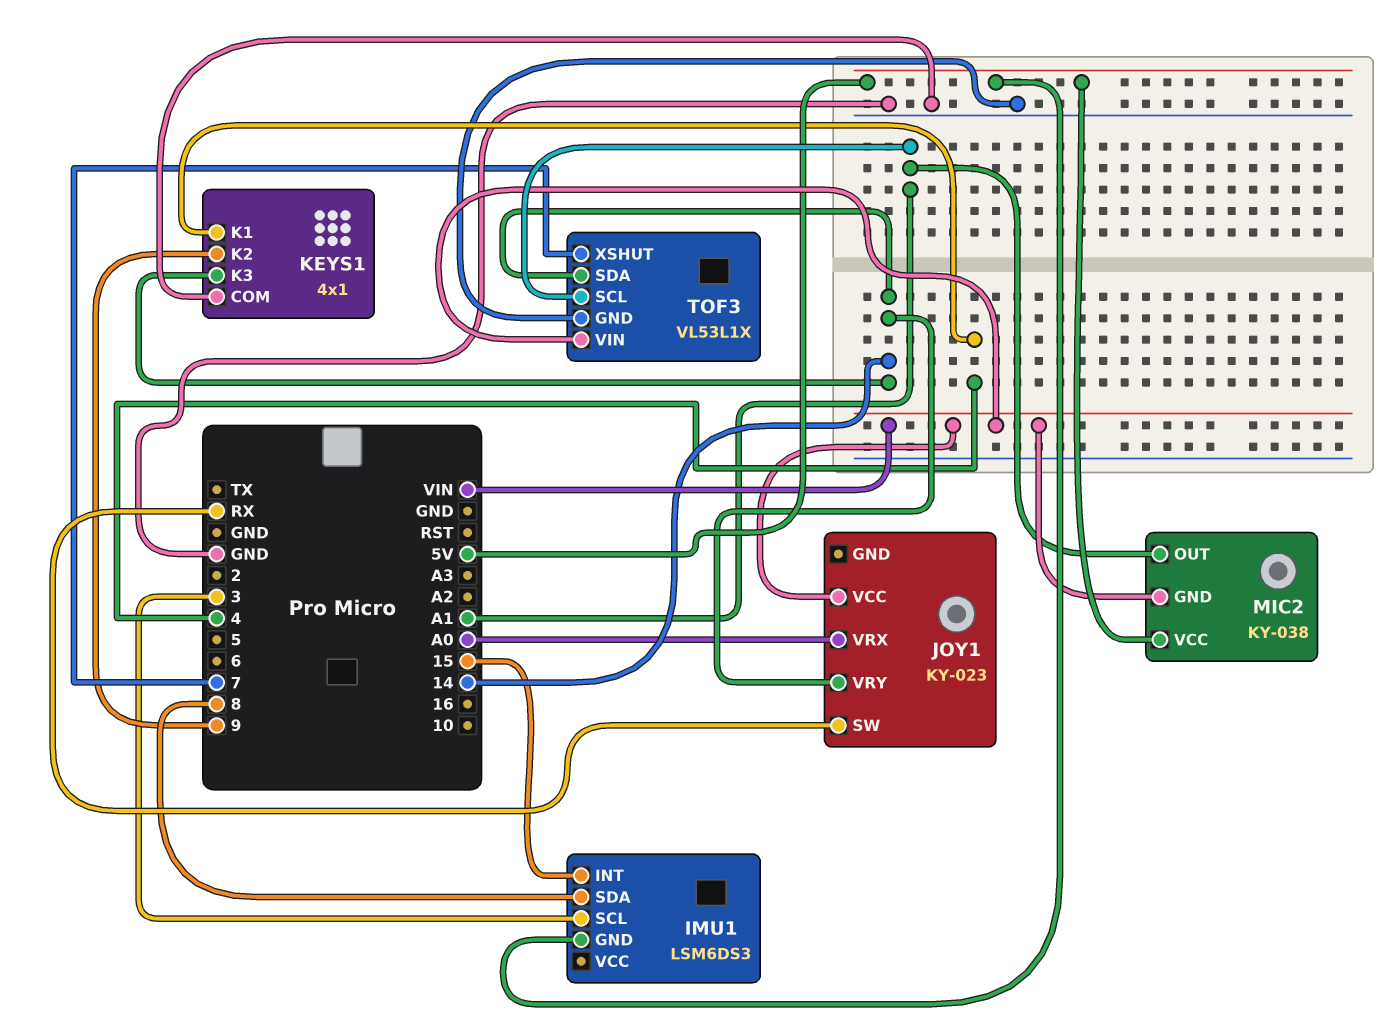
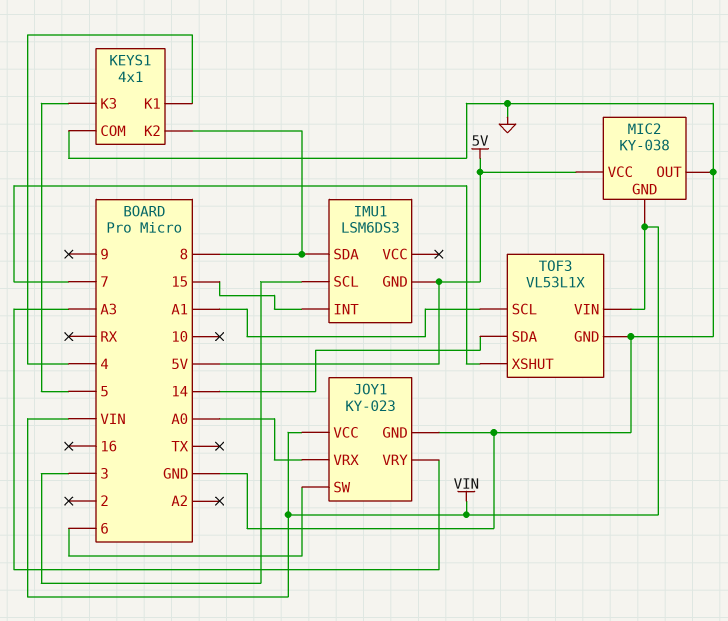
JOY1 pin GND: none -> GND
JOY1 pin SW: RX -> 6
JOY1 pin VRY: 14 -> A3
KEYS1 pin K2: 9 -> 8
KEYS1 pin K3: 14 -> 5
MIC2 pin OUT: A1 -> GND

